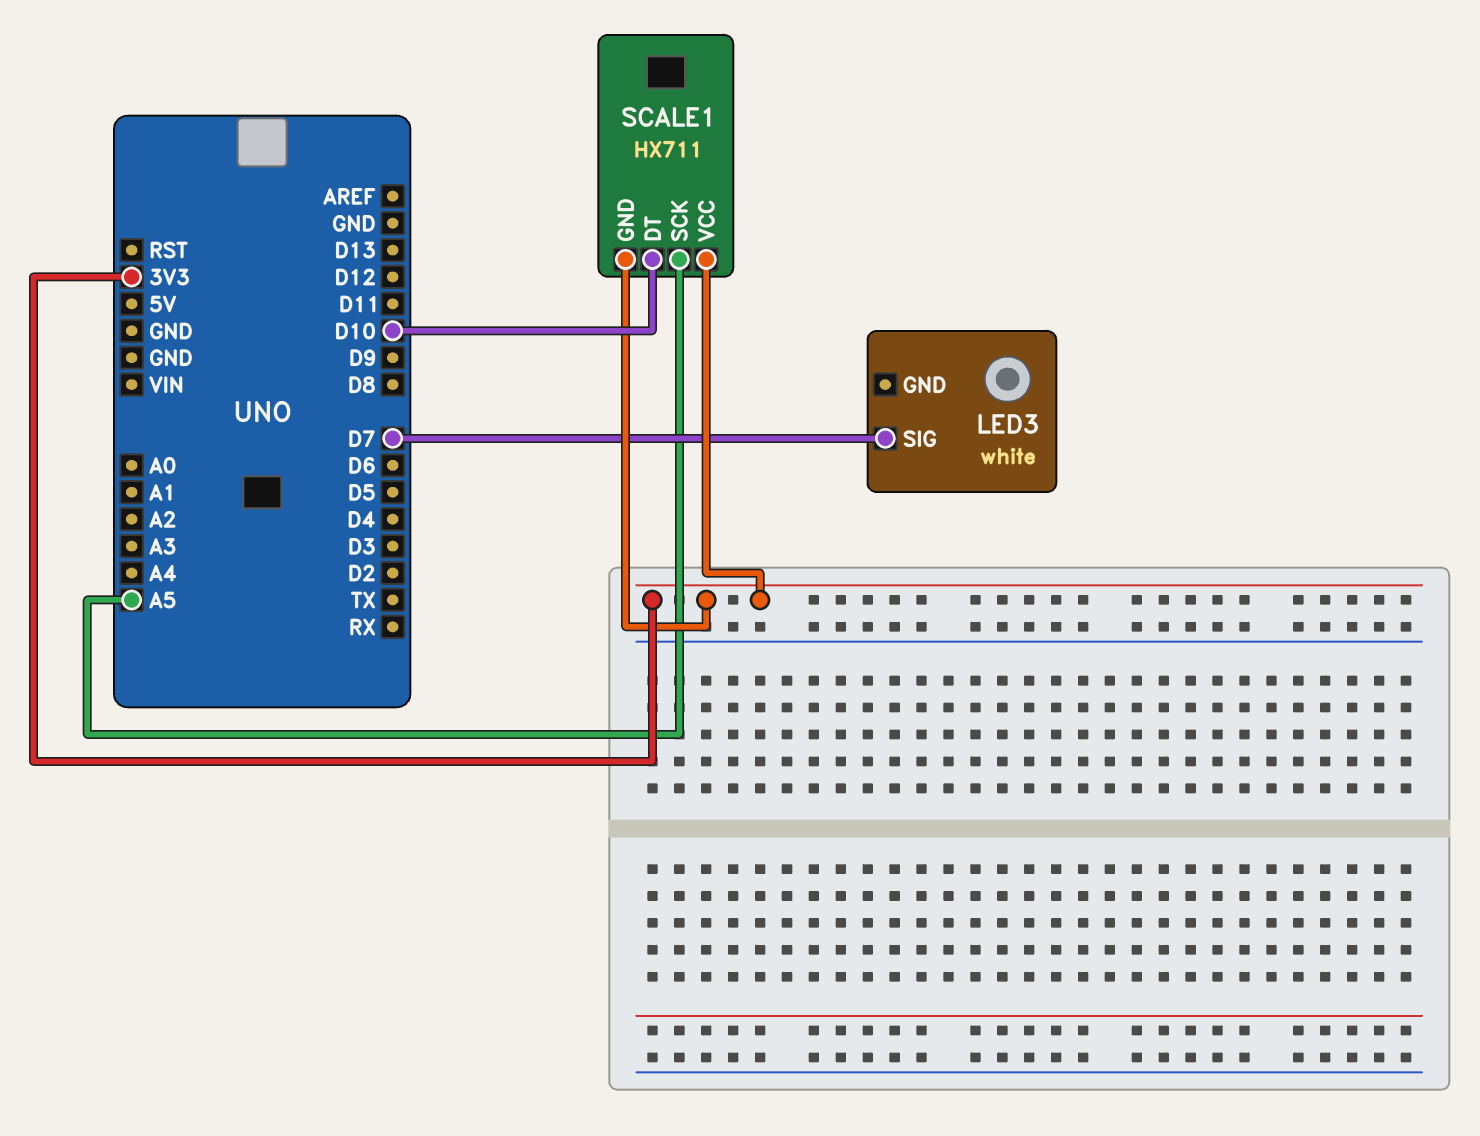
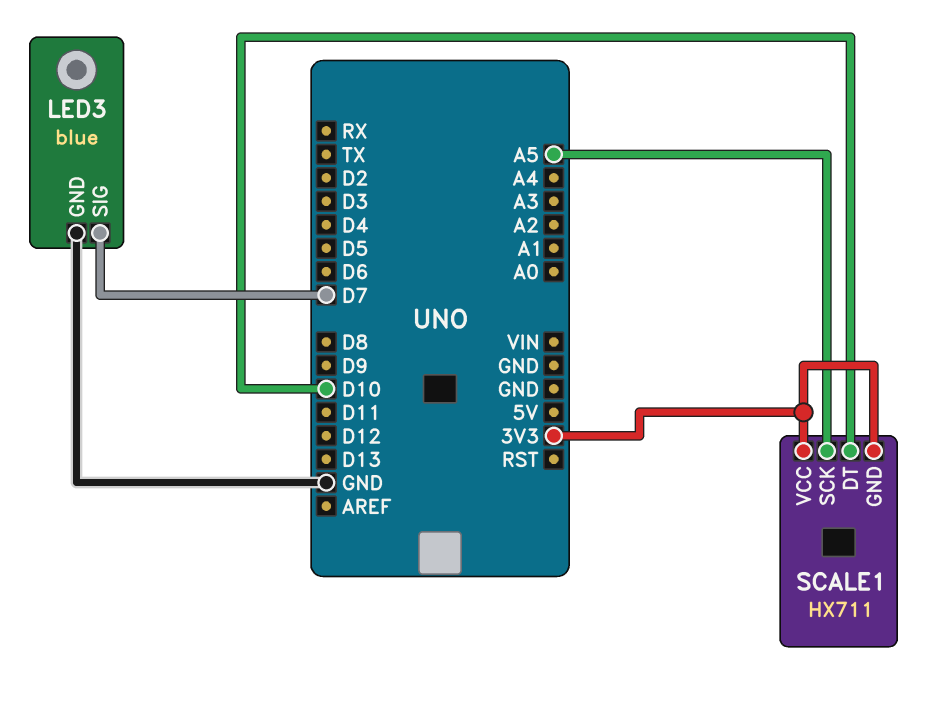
LED3: white -> blue
LED3 pin GND: none -> GND

